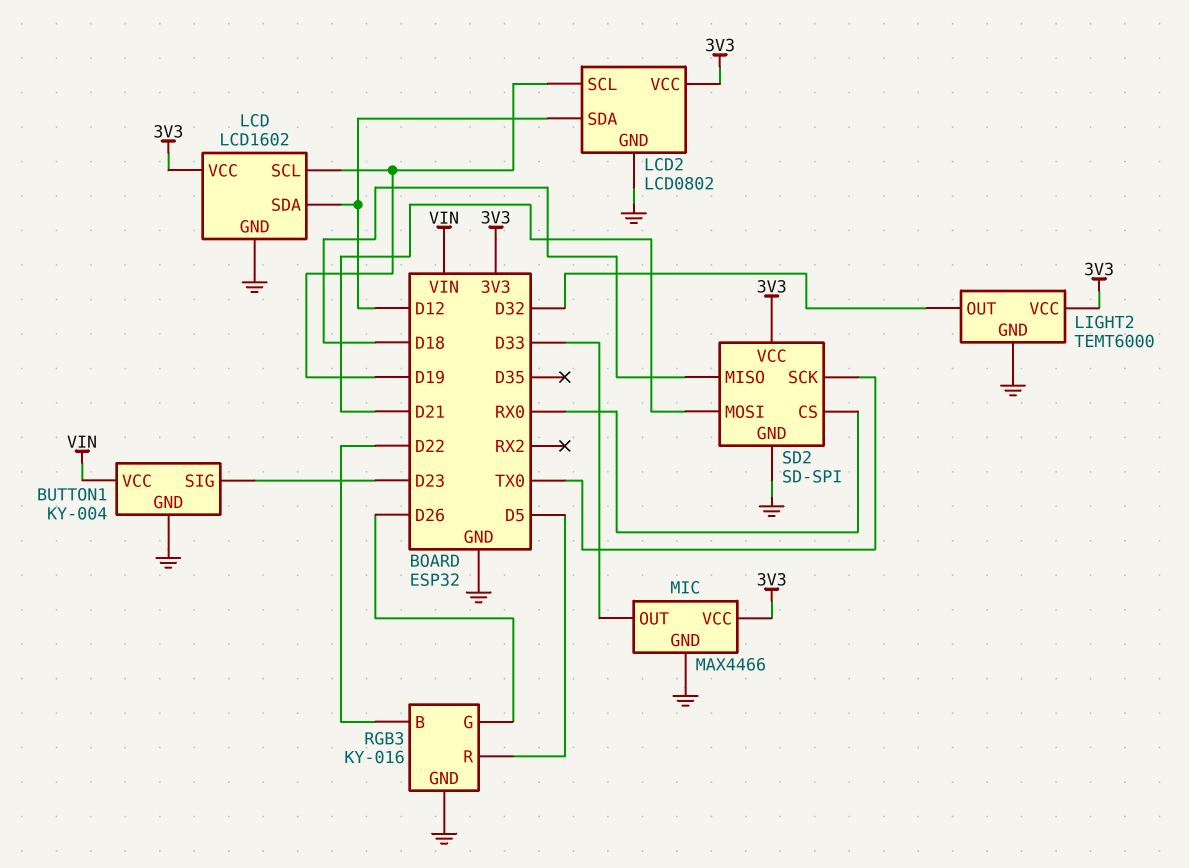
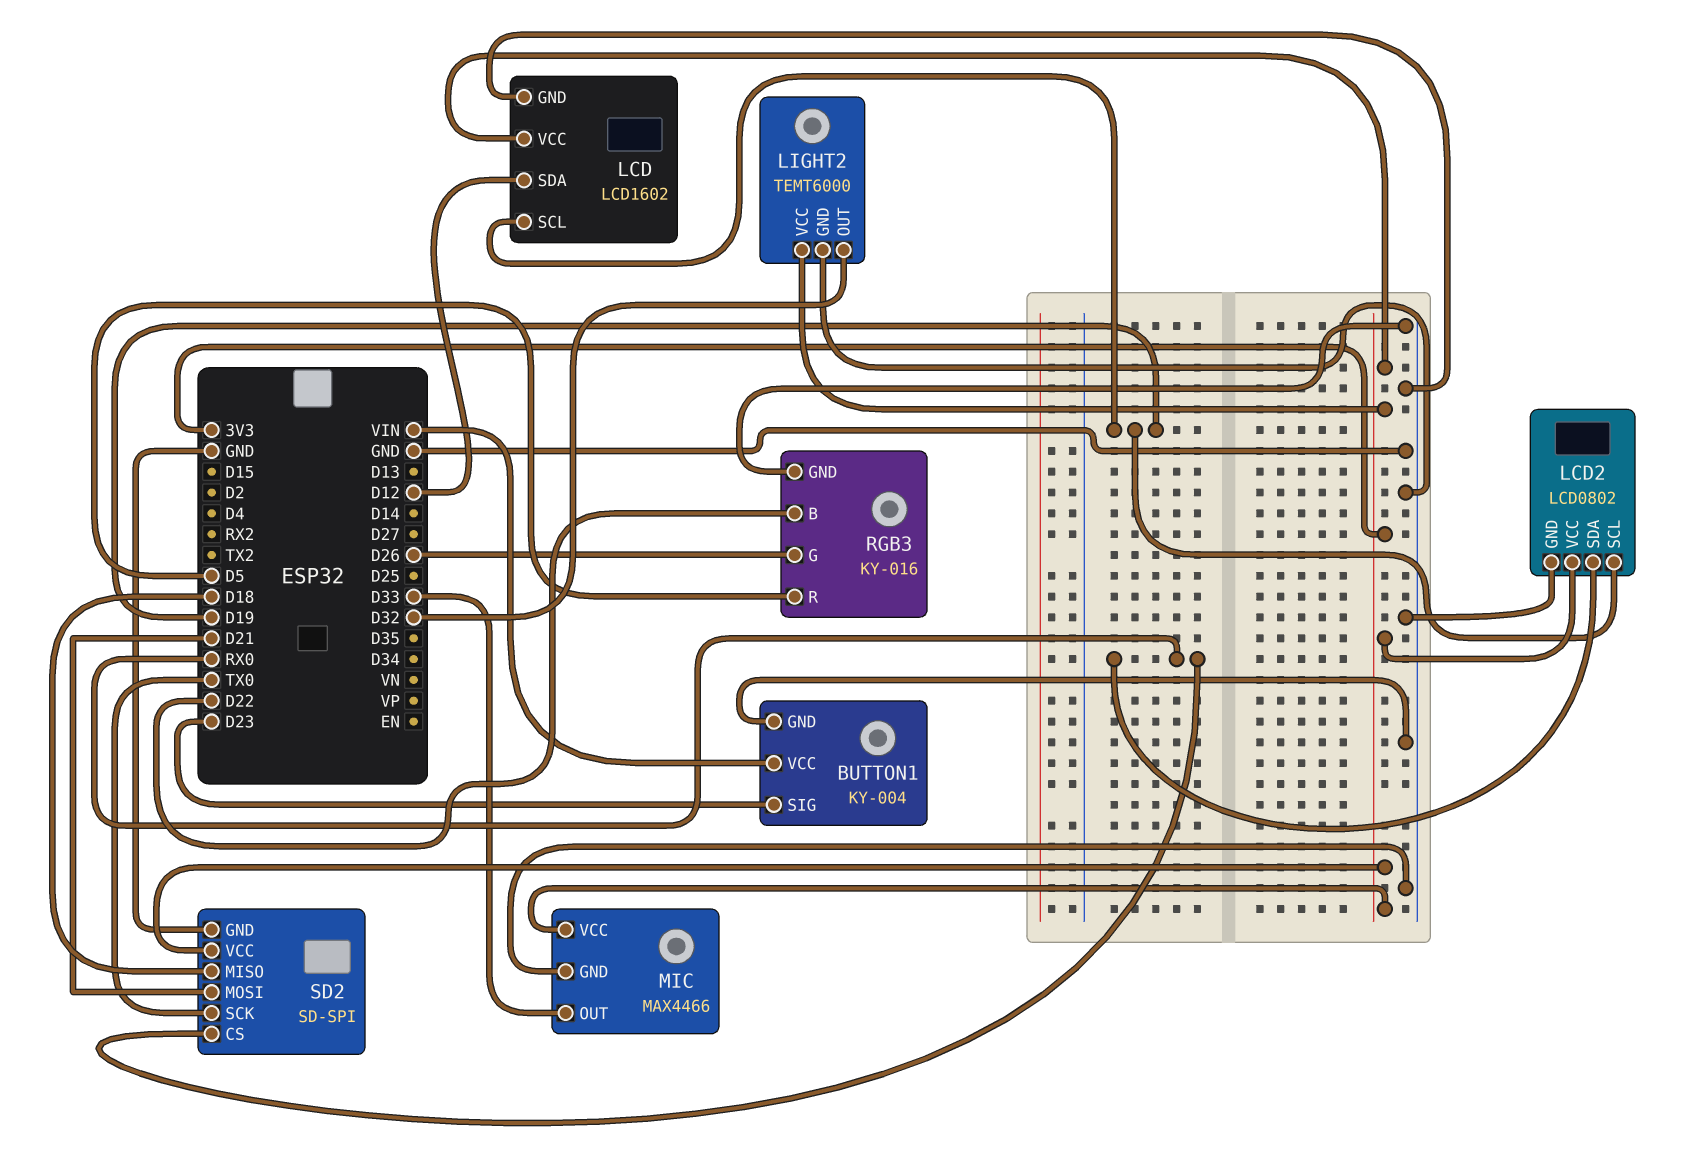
LCD2 pin SDA: D12 -> RX0

